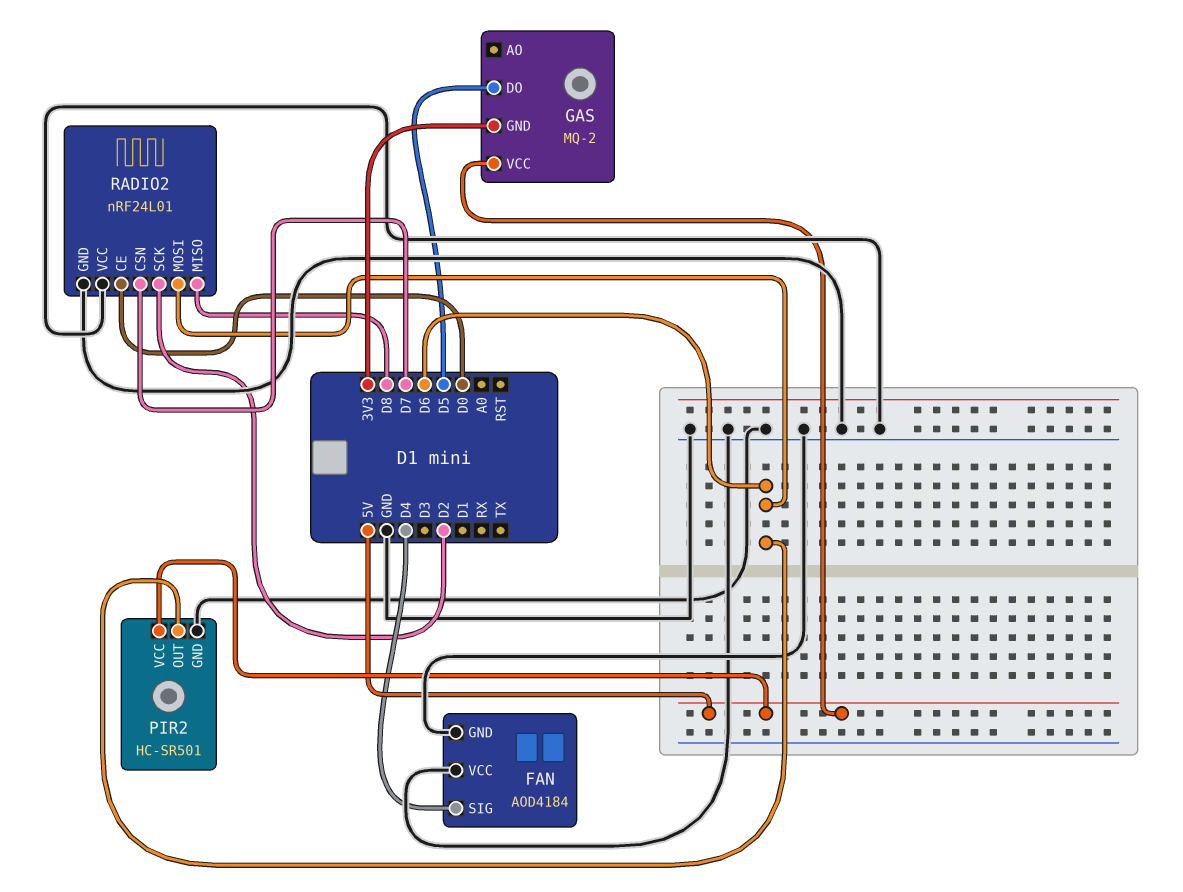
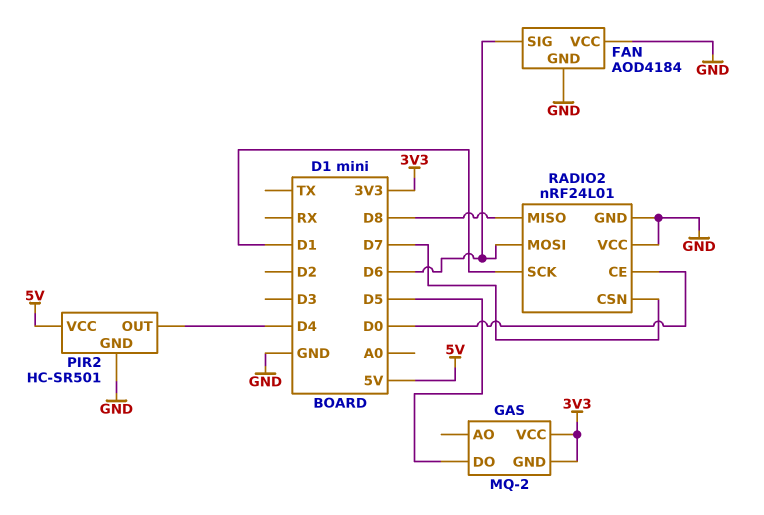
FAN pin SIG: D4 -> D6
GAS pin VCC: 5V -> 3V3
PIR2 pin OUT: D6 -> D4
RADIO2 pin SCK: D2 -> D1

